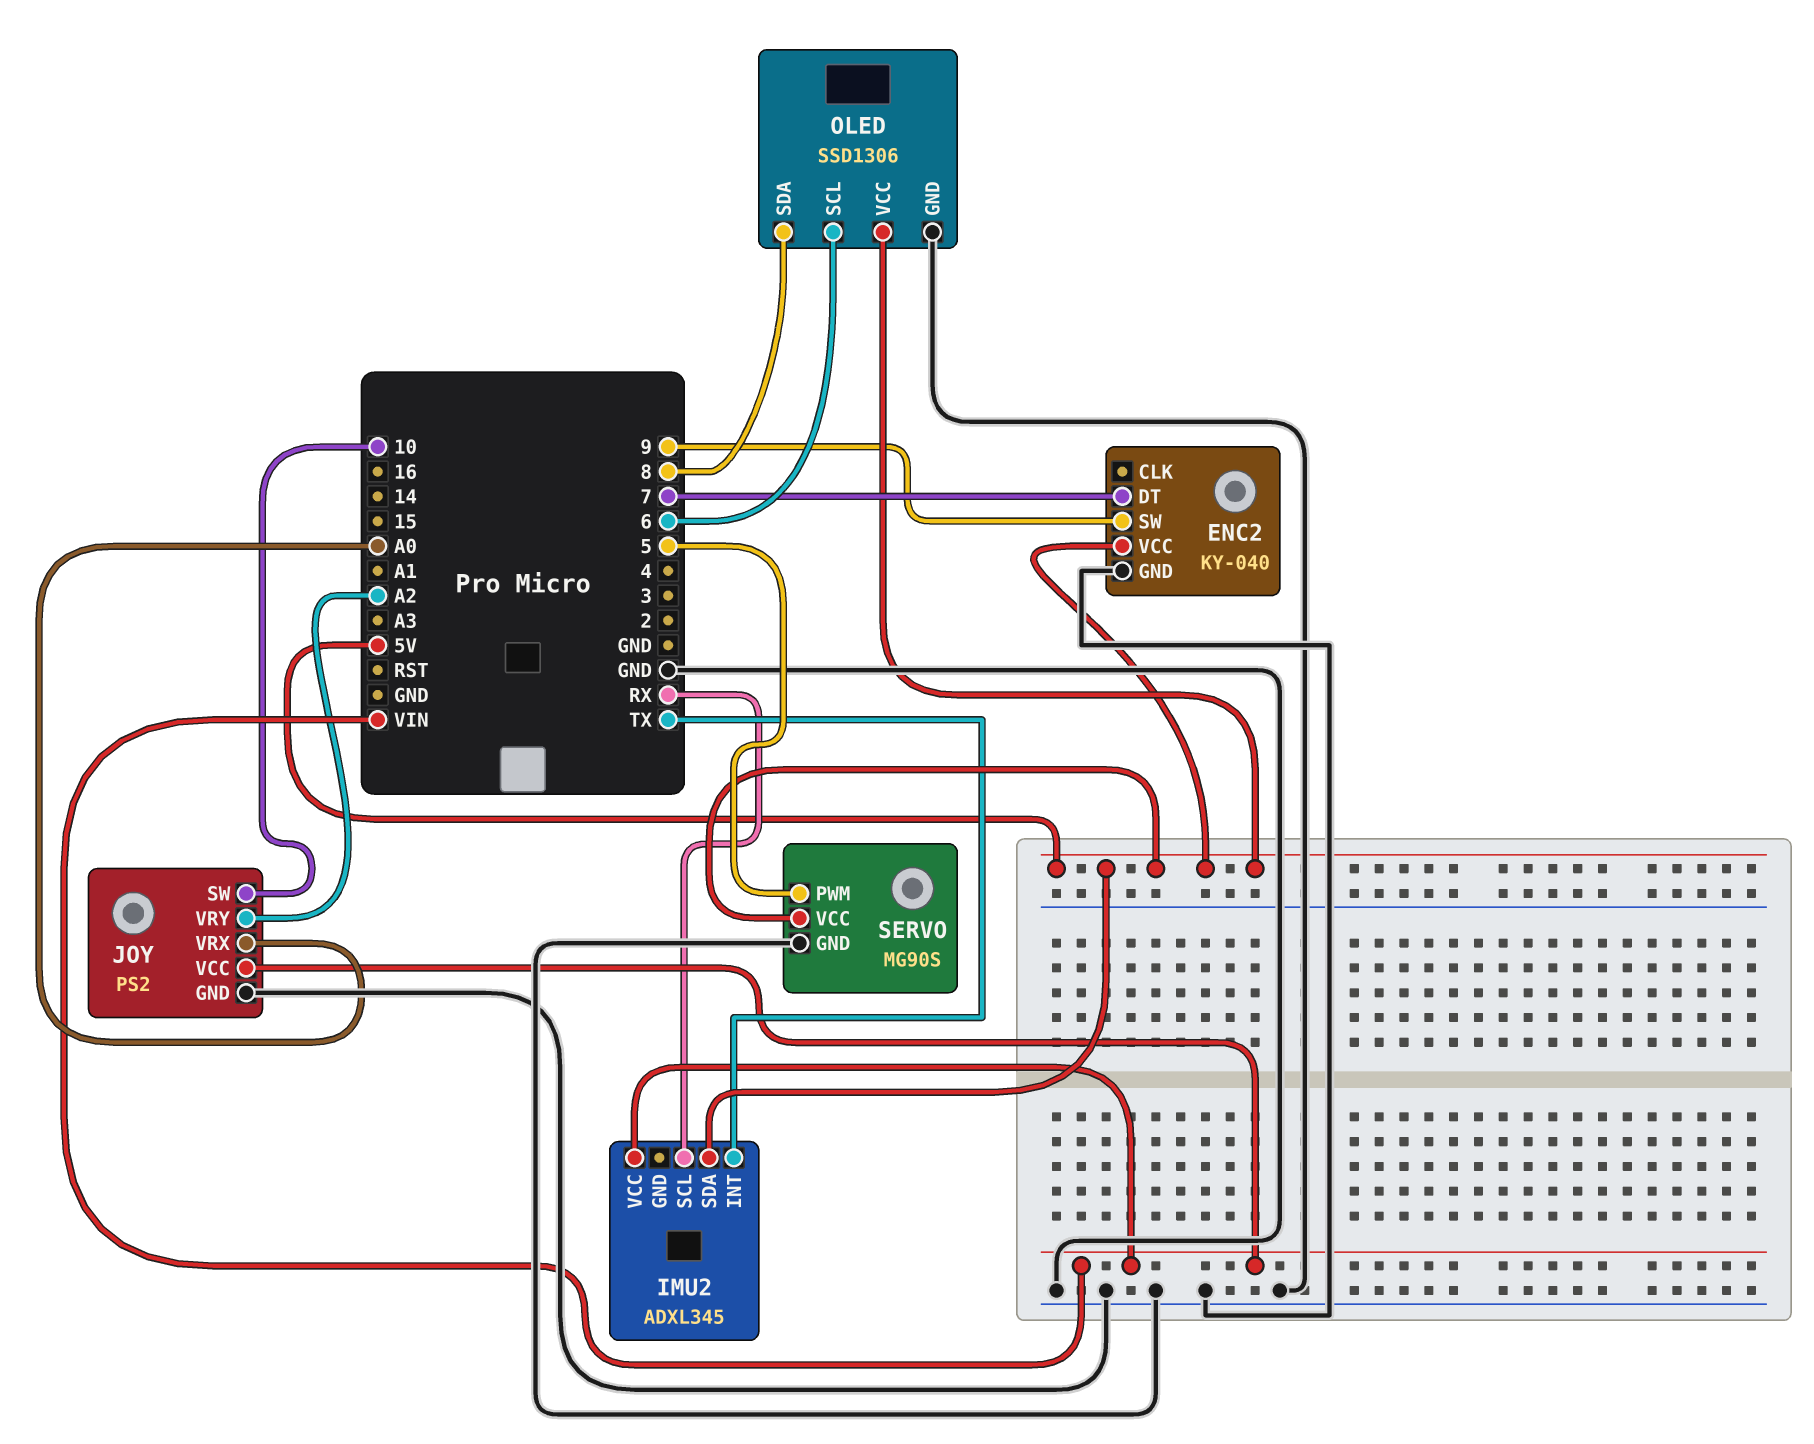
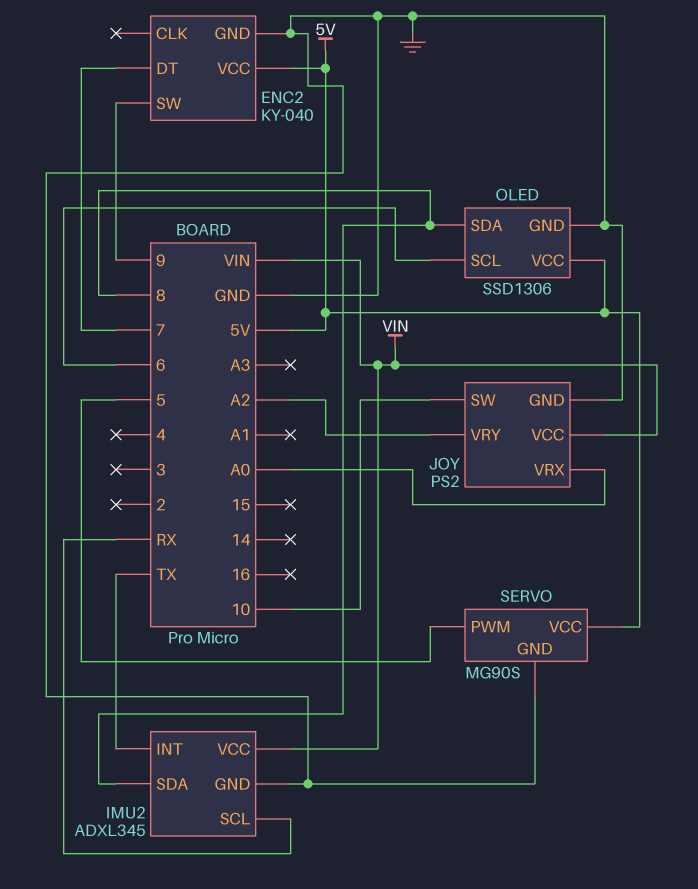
IMU2 pin GND: none -> GND
IMU2 pin SDA: 5V -> 8

